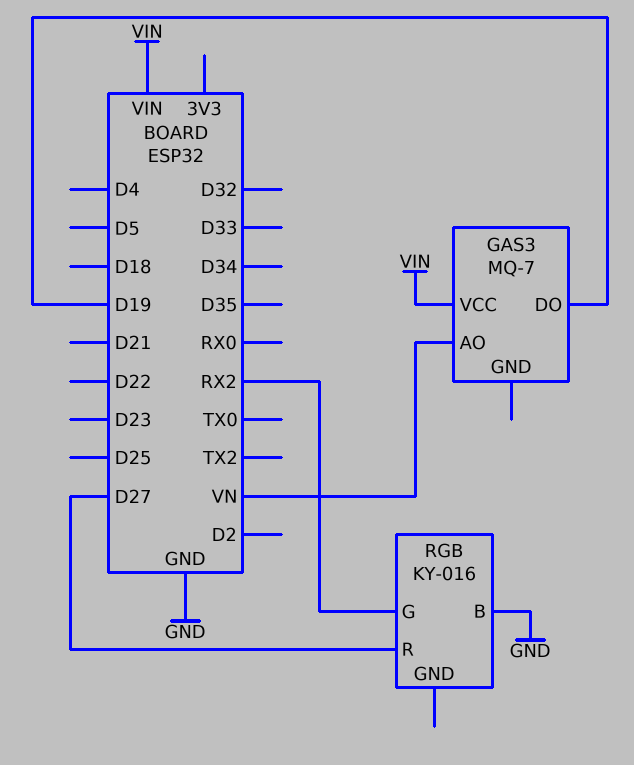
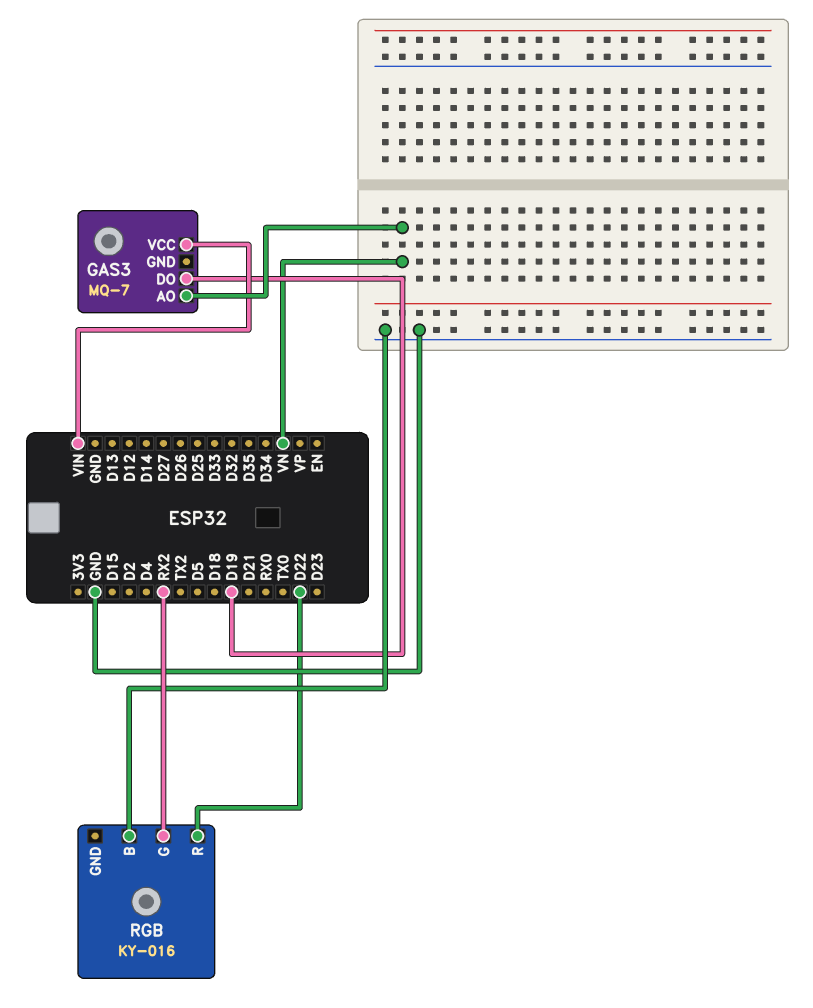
RGB pin R: D27 -> D22

